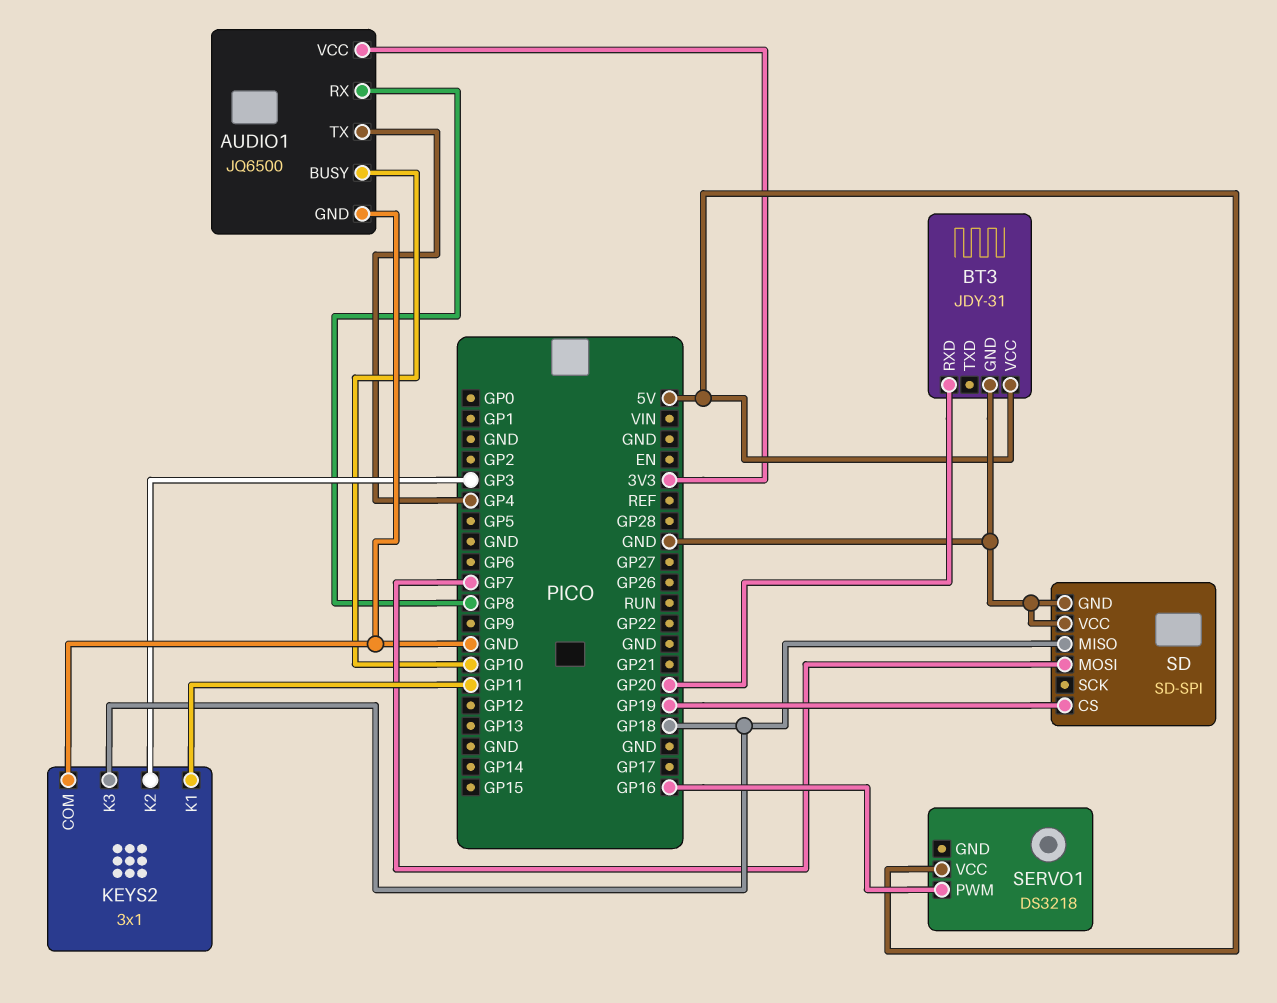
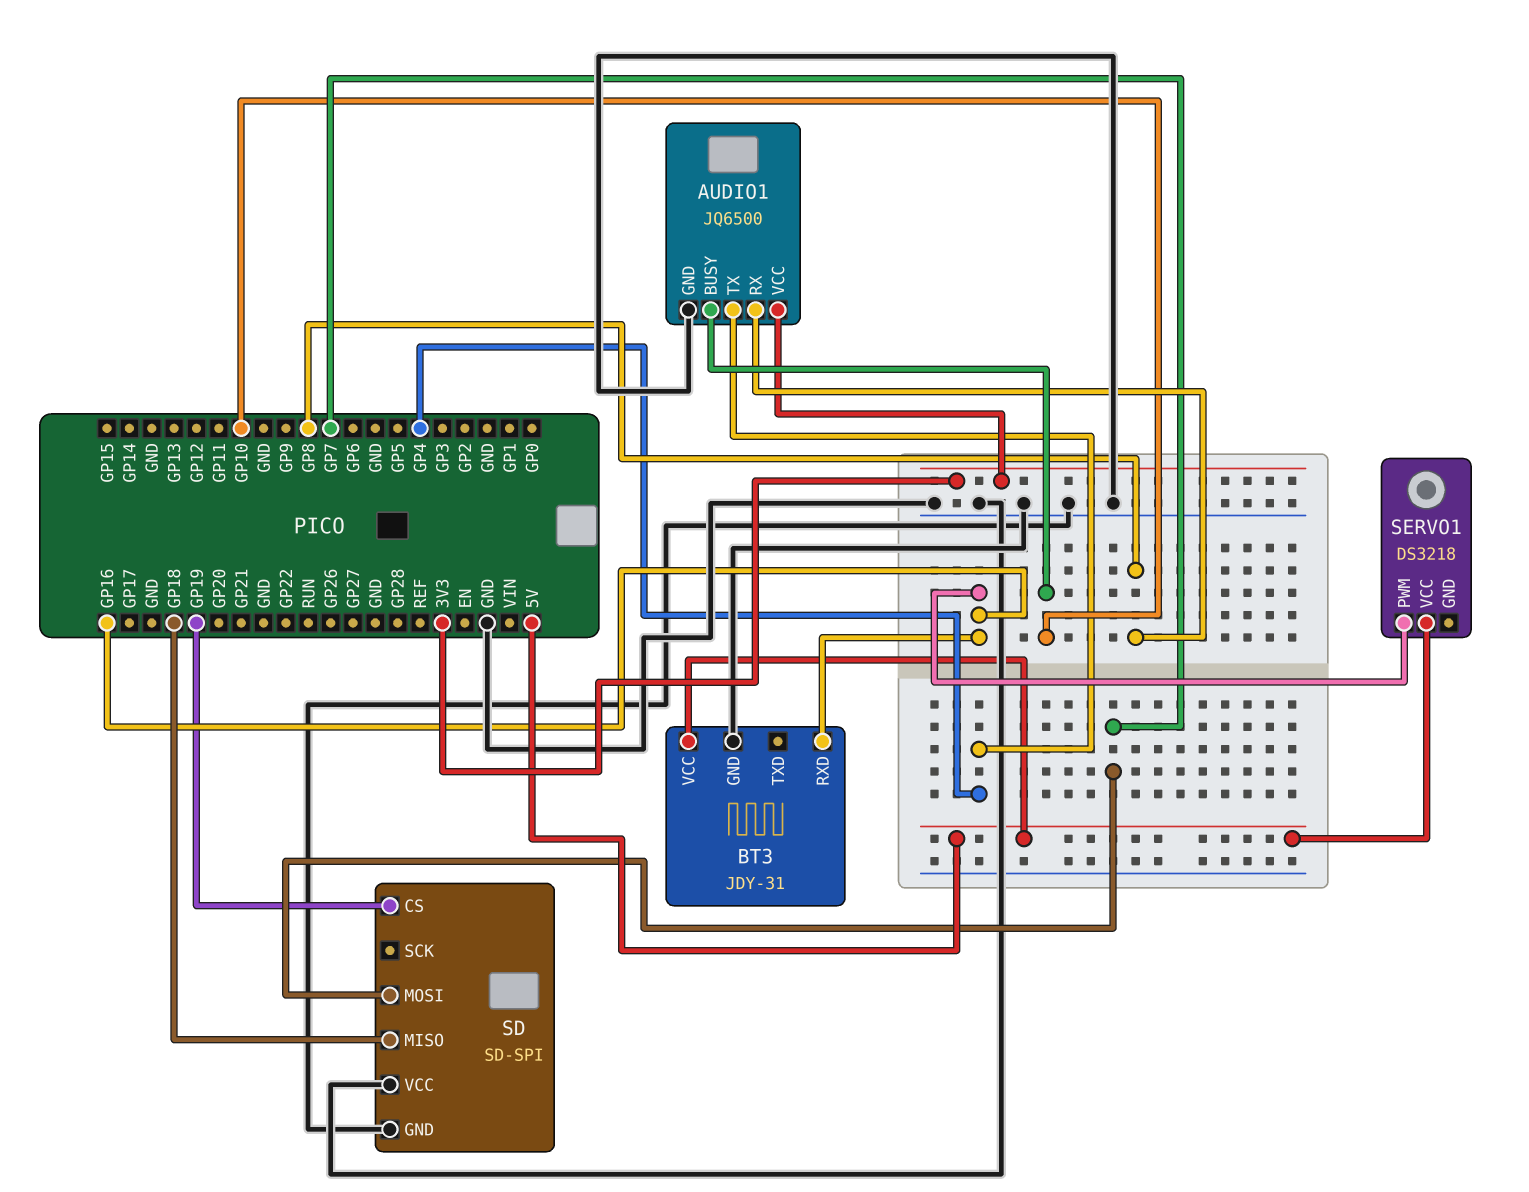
BT3 pin RXD: GP20 -> GP16
KEYS2: 3x1 -> none
KEYS2 pin COM: GND -> none
KEYS2 pin K1: GP11 -> none
KEYS2 pin K2: GP3 -> none
KEYS2 pin K3: GP18 -> none

